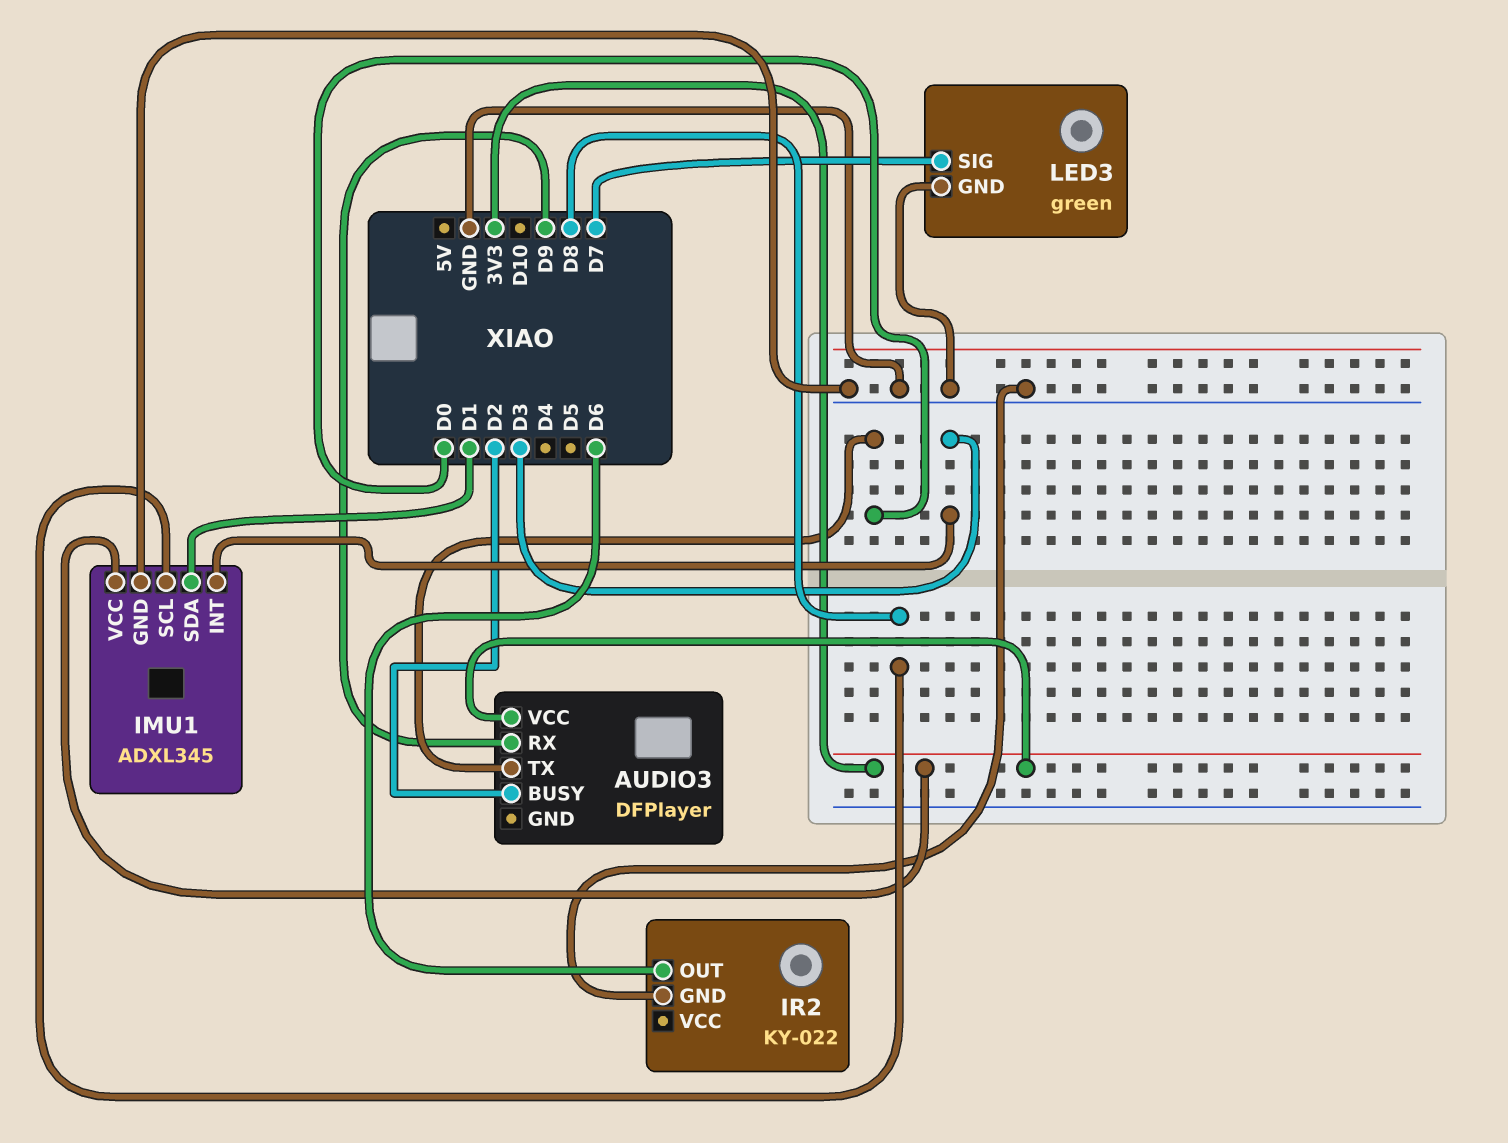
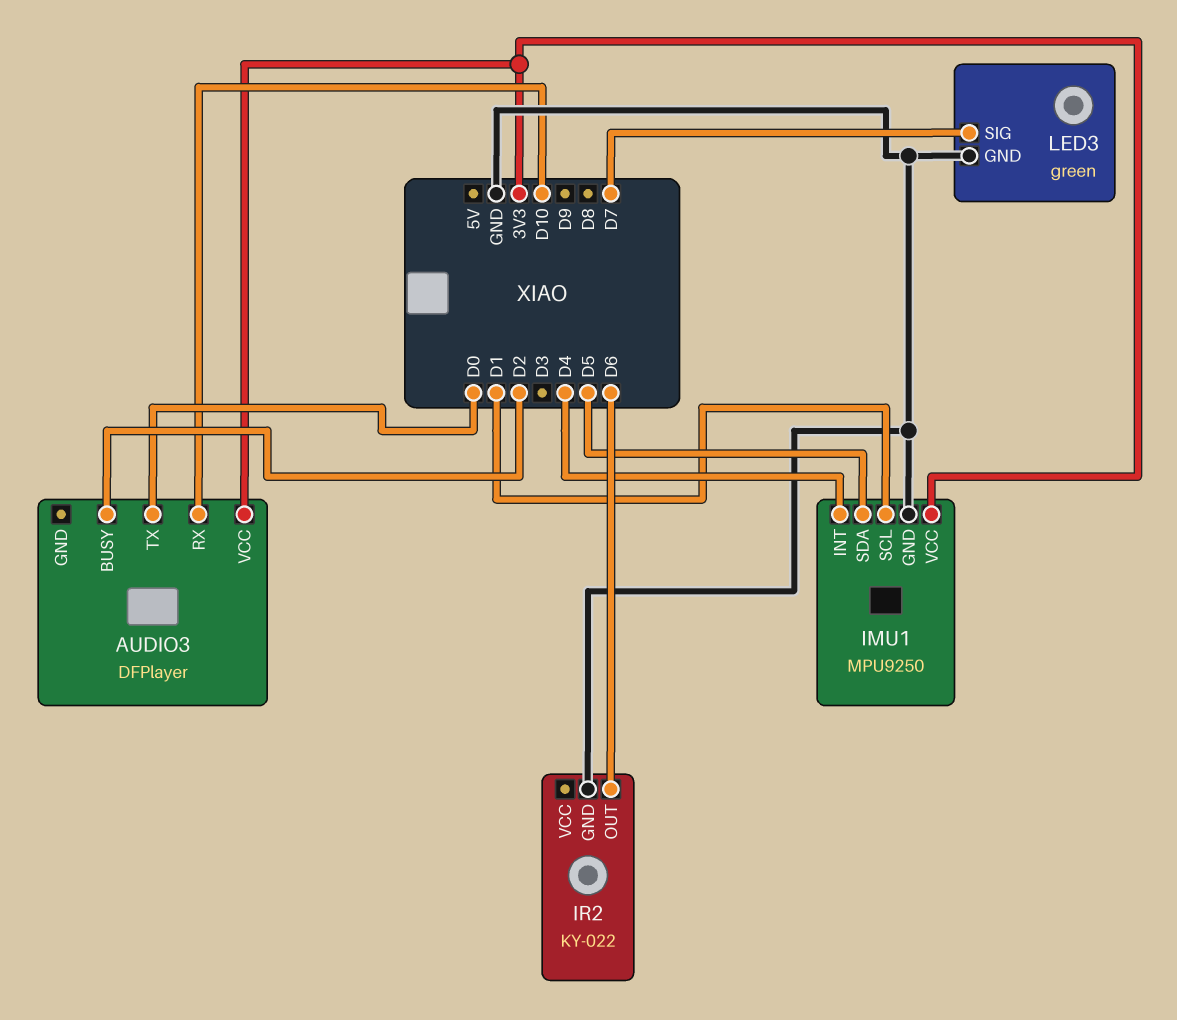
AUDIO3 pin RX: D9 -> D10
IMU1: ADXL345 -> MPU9250
IMU1 pin INT: D3 -> D4
IMU1 pin SCL: D8 -> D1
IMU1 pin SDA: D1 -> D5

